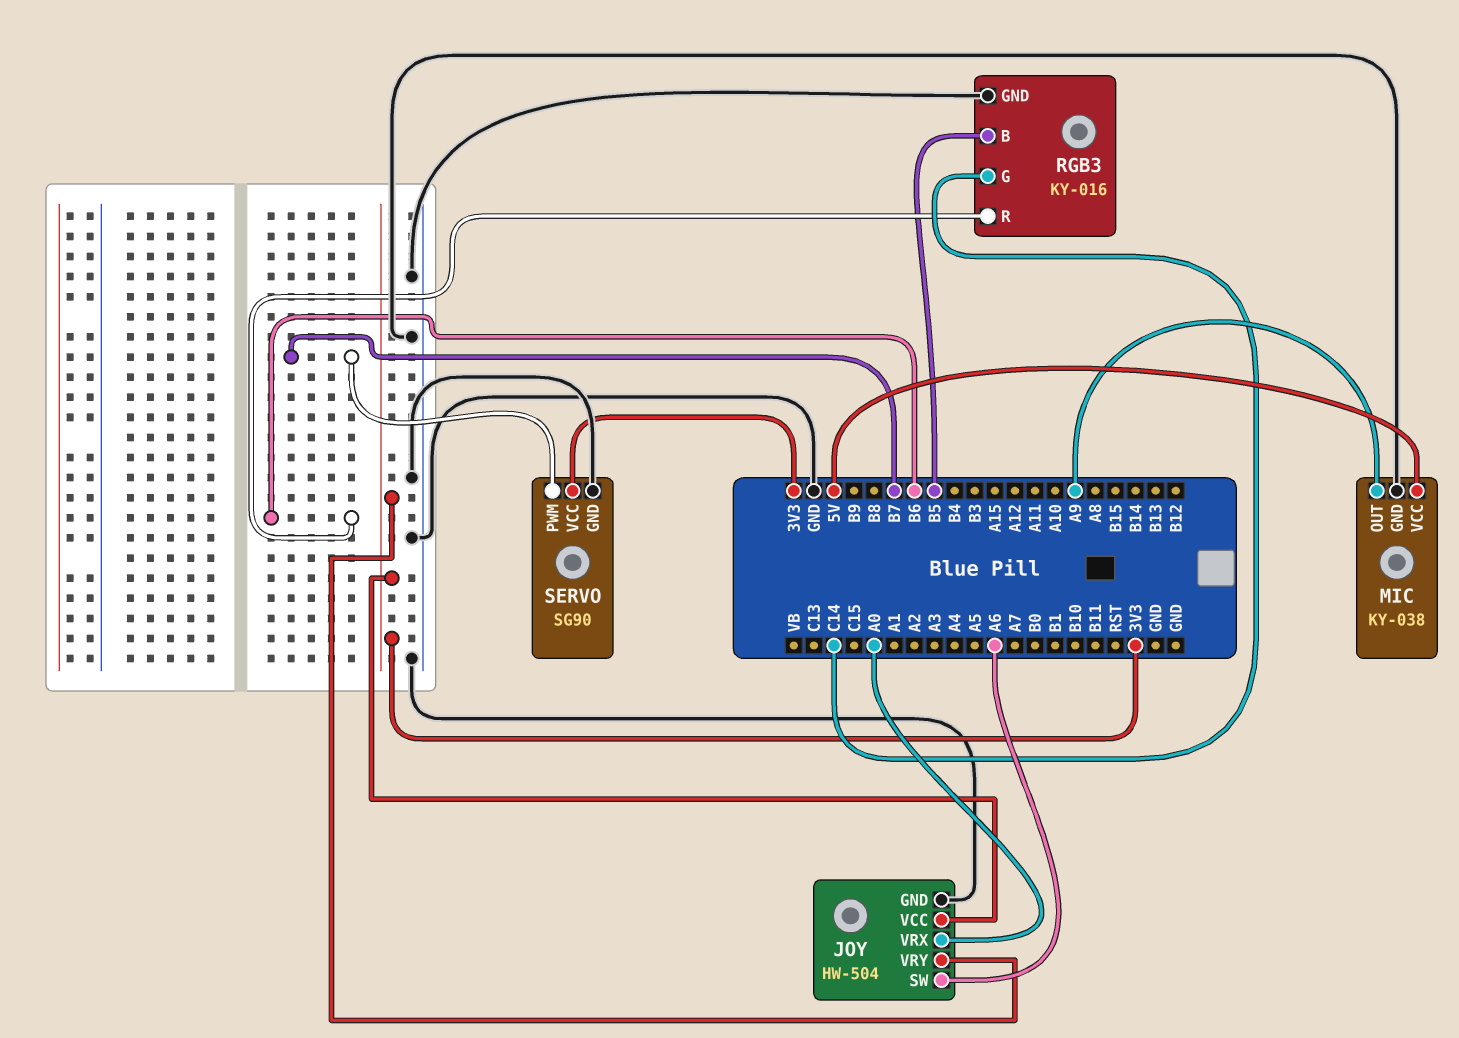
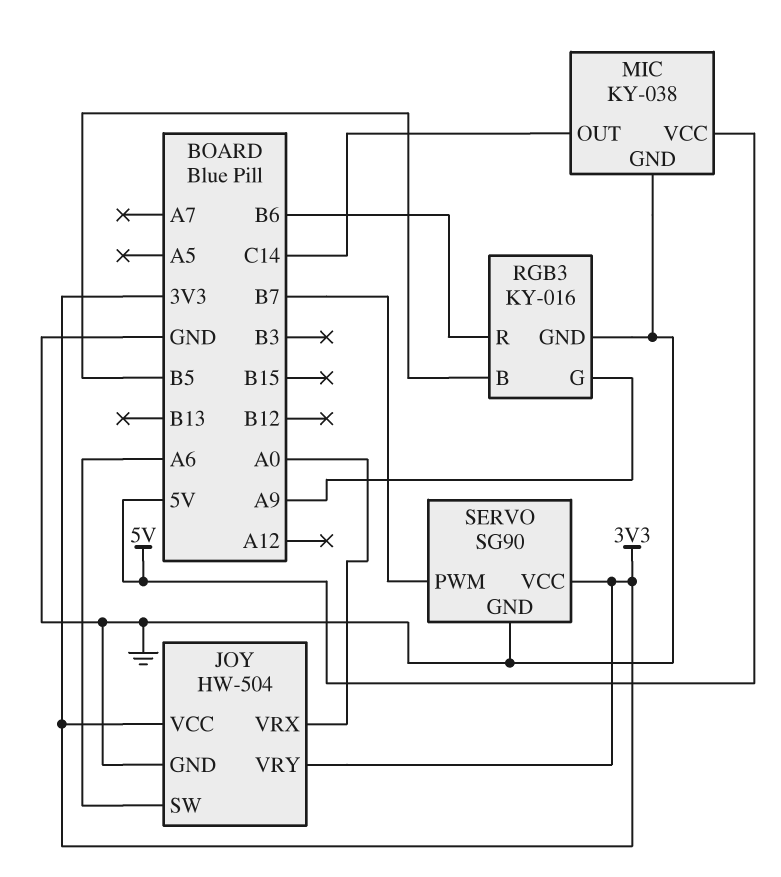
MIC pin OUT: A9 -> C14
RGB3 pin G: C14 -> A9

